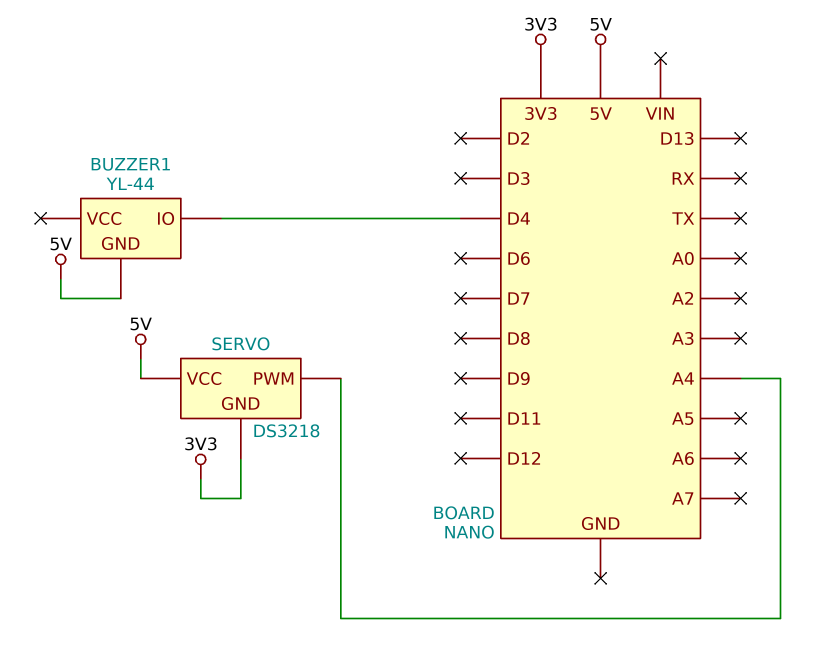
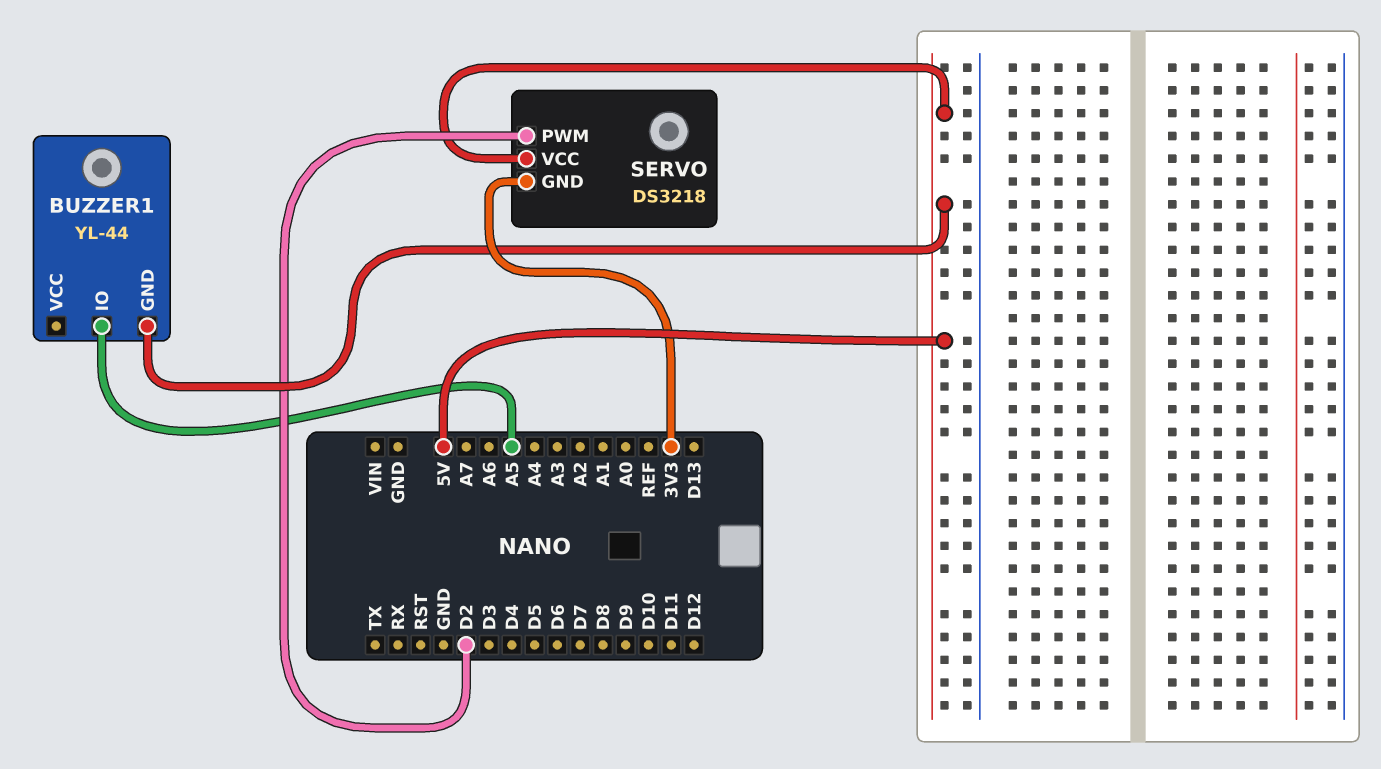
BUZZER1 pin IO: D4 -> A5
SERVO pin PWM: A4 -> D2

